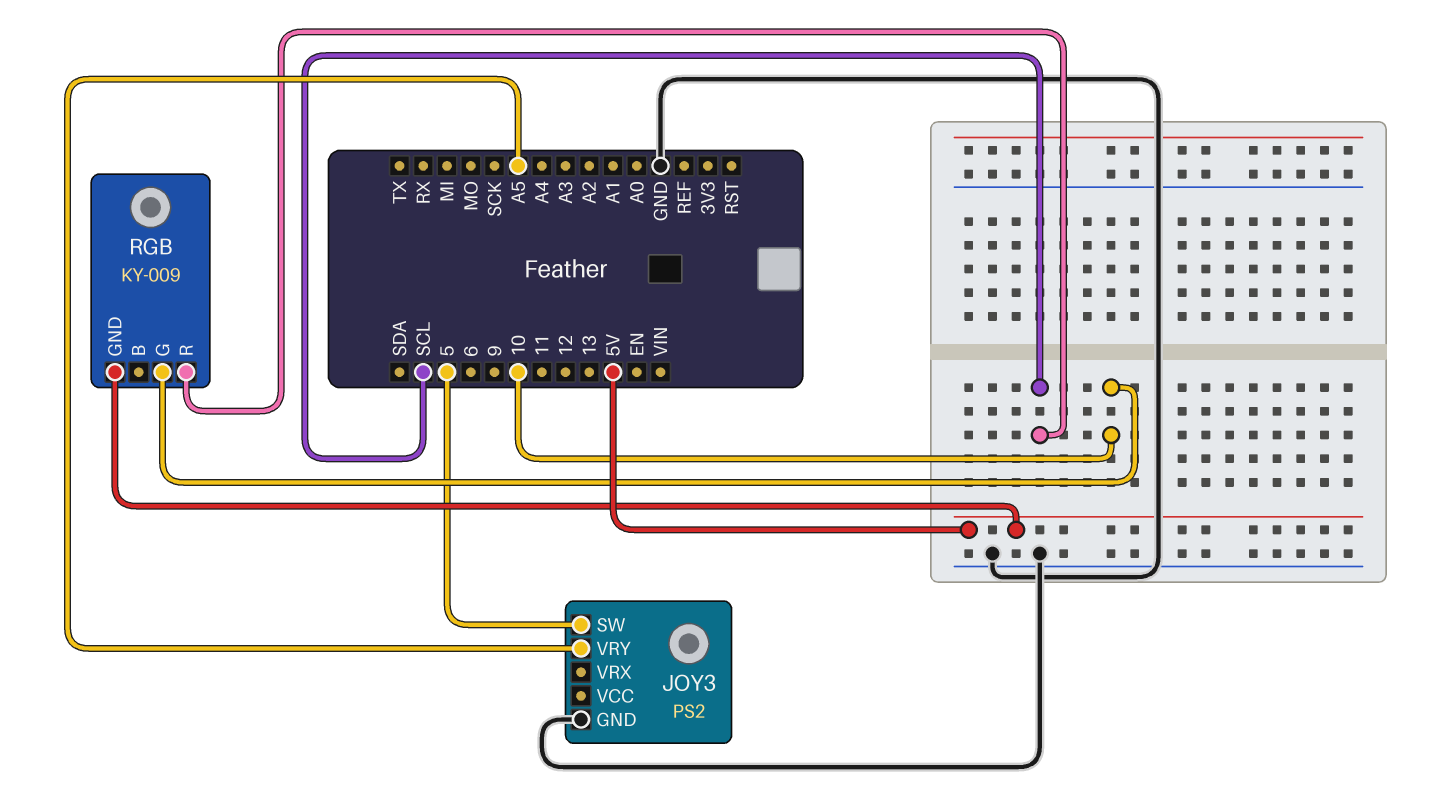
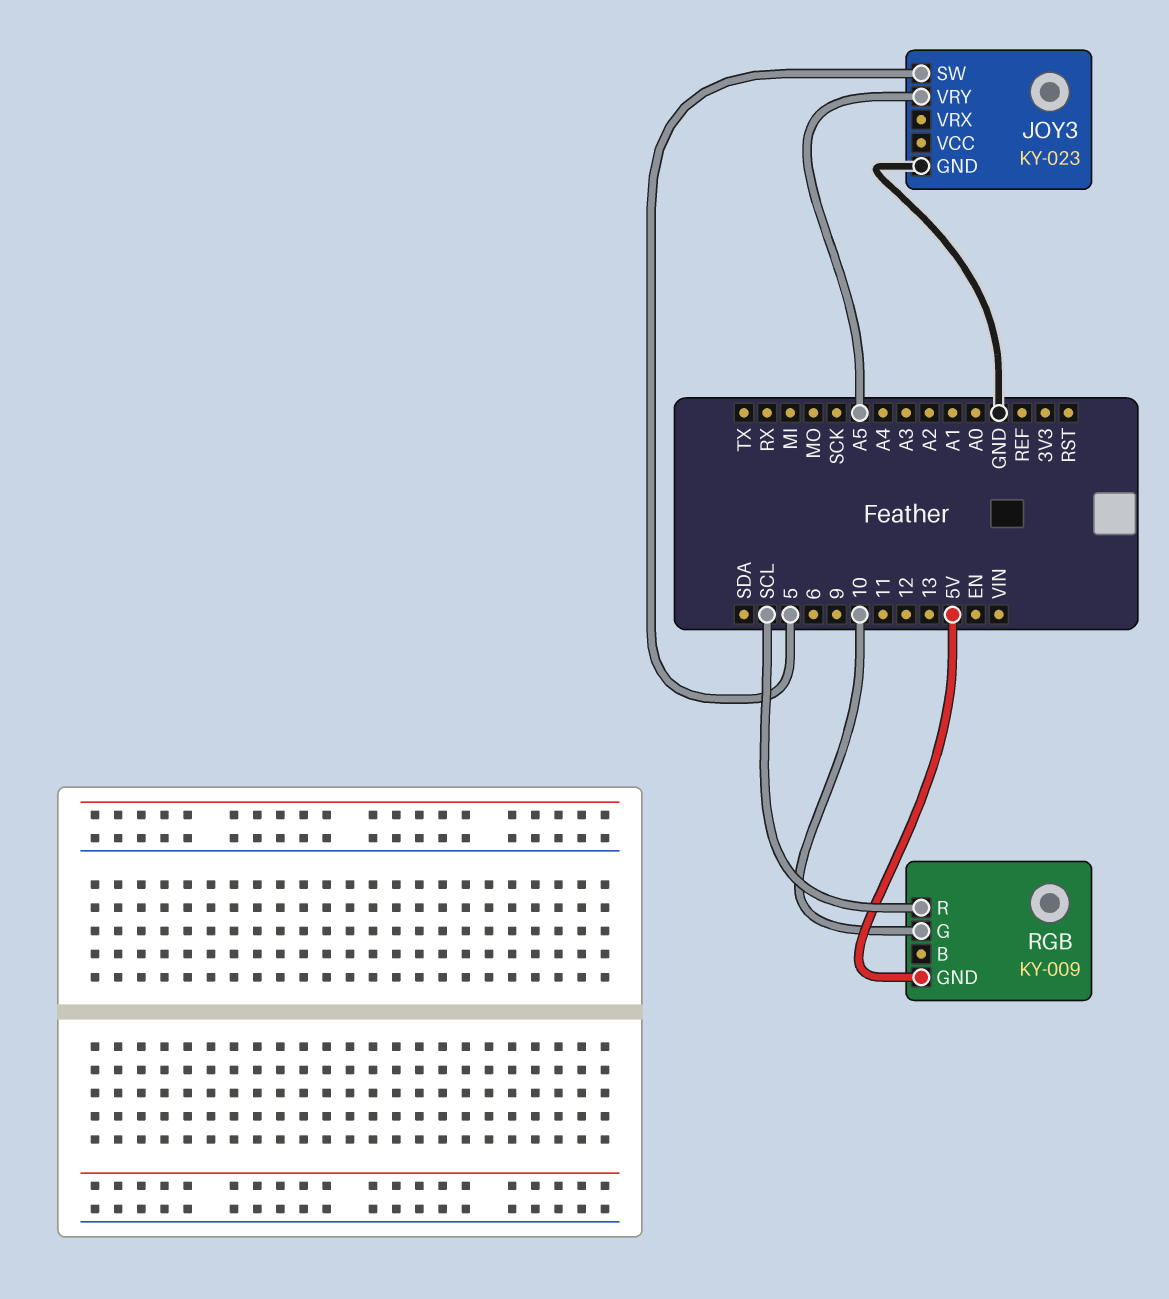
JOY3: PS2 -> KY-023

